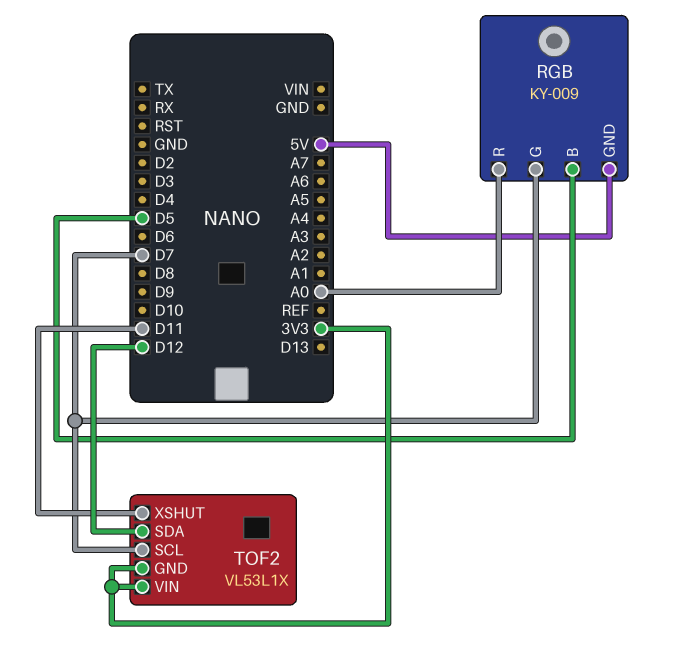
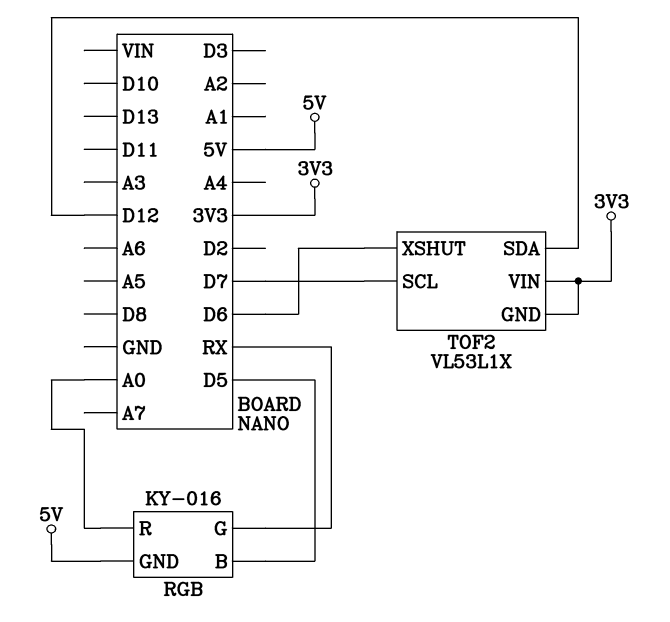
RGB: KY-009 -> KY-016
RGB pin G: D7 -> RX
TOF2 pin XSHUT: D11 -> D6

